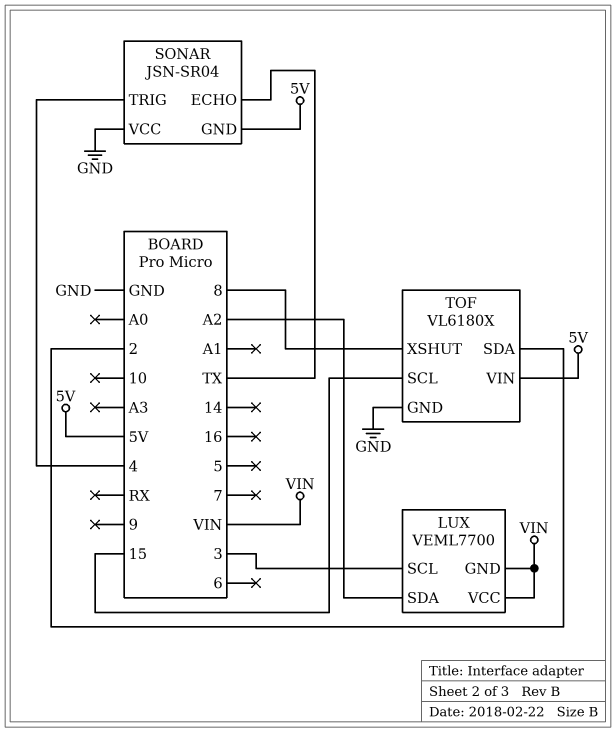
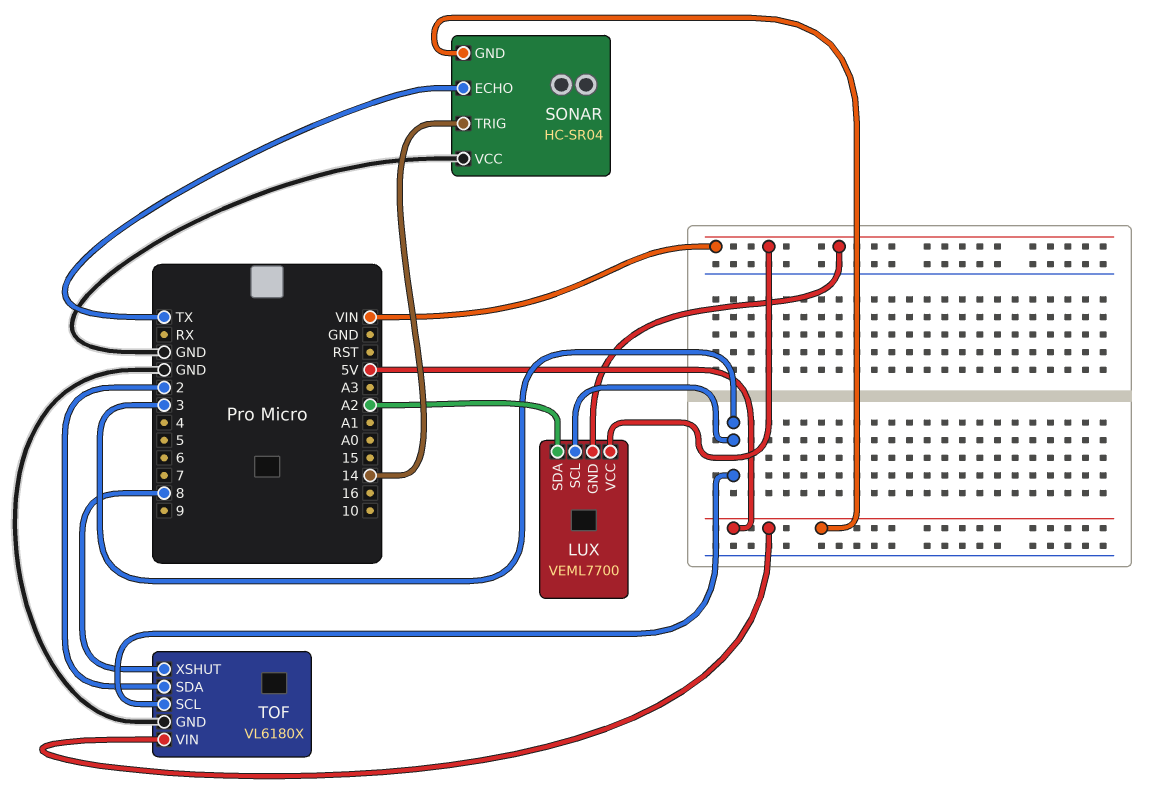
SONAR: JSN-SR04 -> HC-SR04
SONAR pin TRIG: 4 -> 14
TOF pin SCL: 15 -> 3

